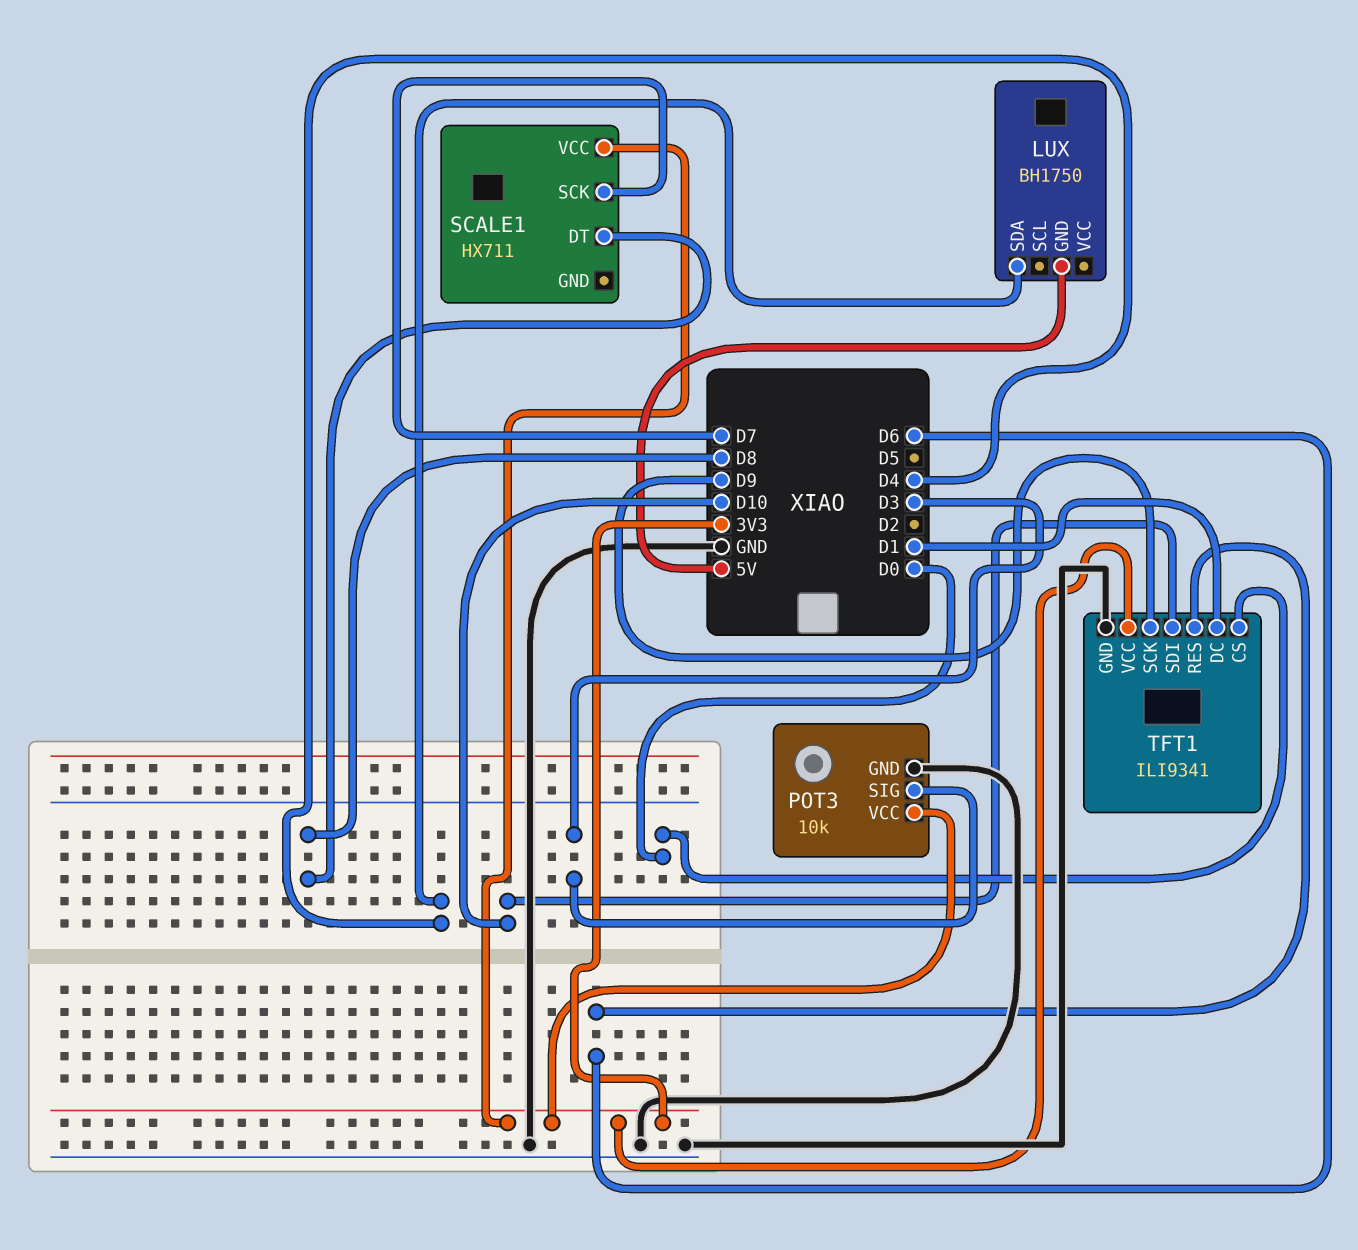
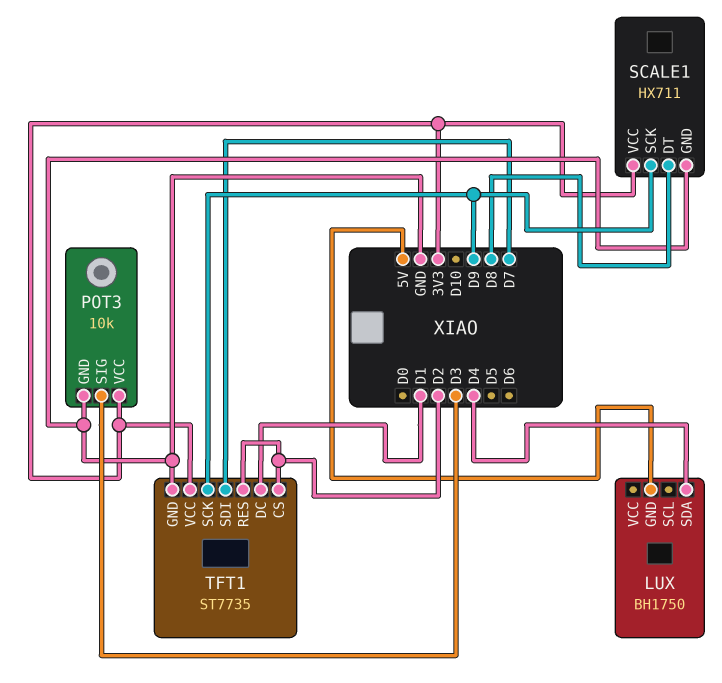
SCALE1 pin GND: none -> GND
SCALE1 pin SCK: D7 -> D9
TFT1: ILI9341 -> ST7735
TFT1 pin CS: D0 -> D2
TFT1 pin RES: D6 -> D2
TFT1 pin SDI: D10 -> D7

